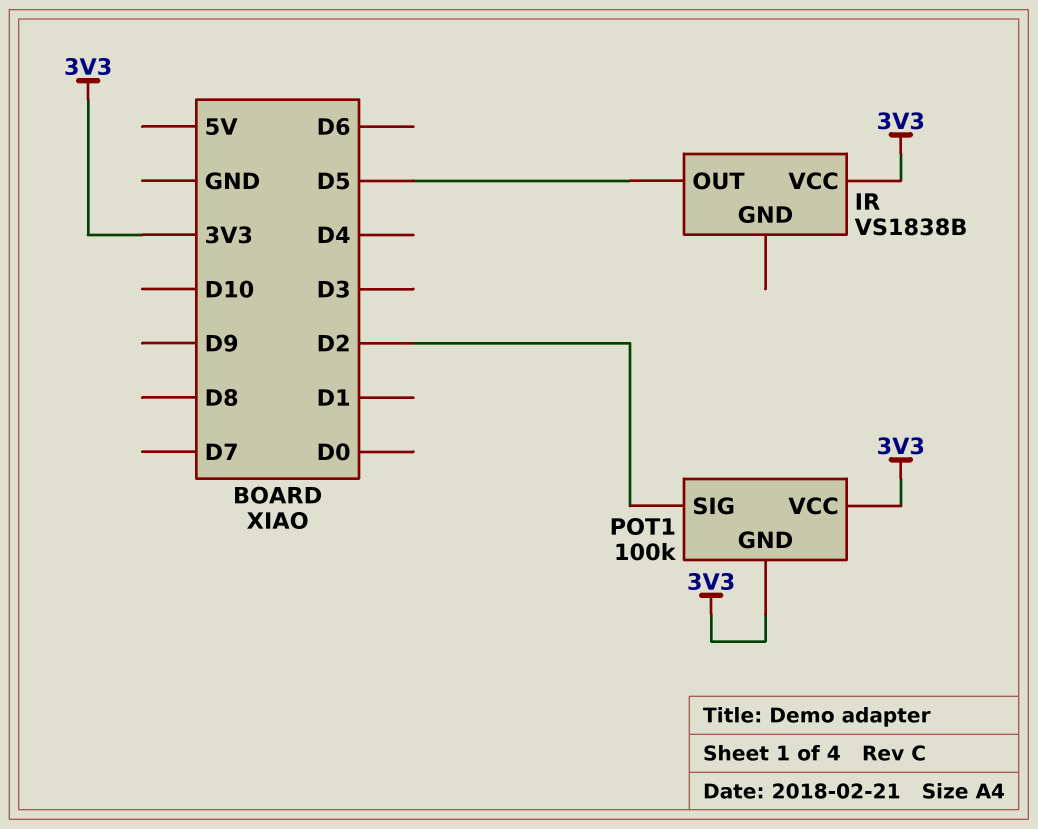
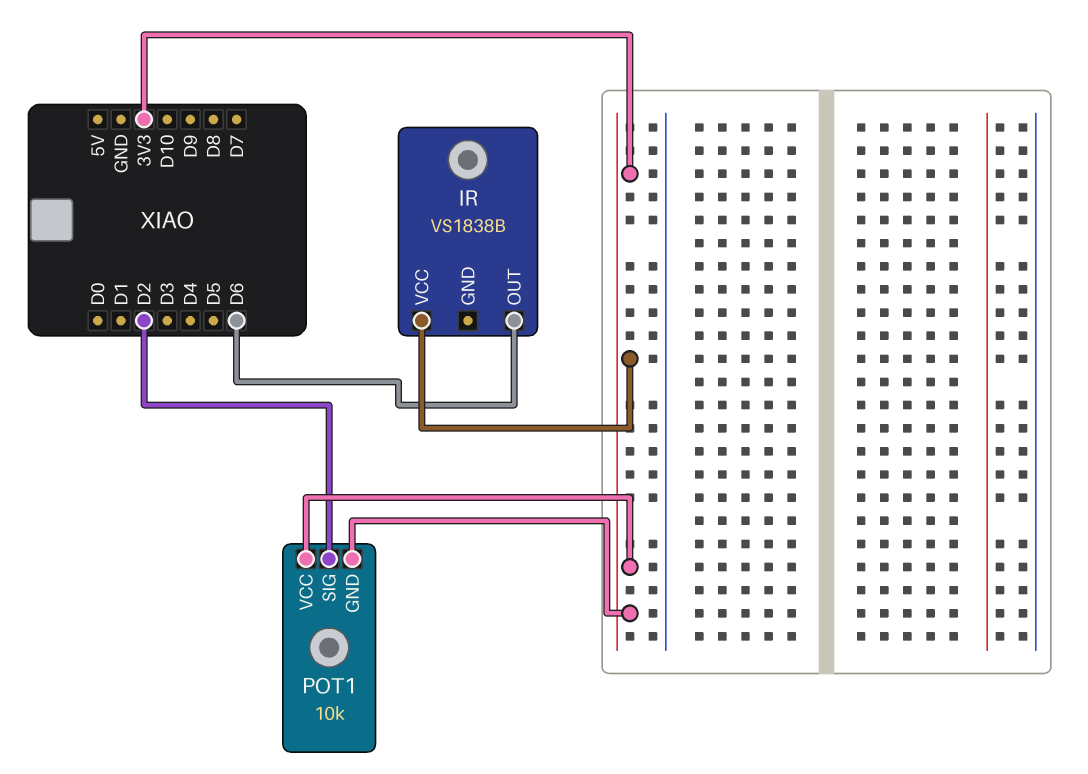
IR pin OUT: D5 -> D6
POT1: 100k -> 10k

